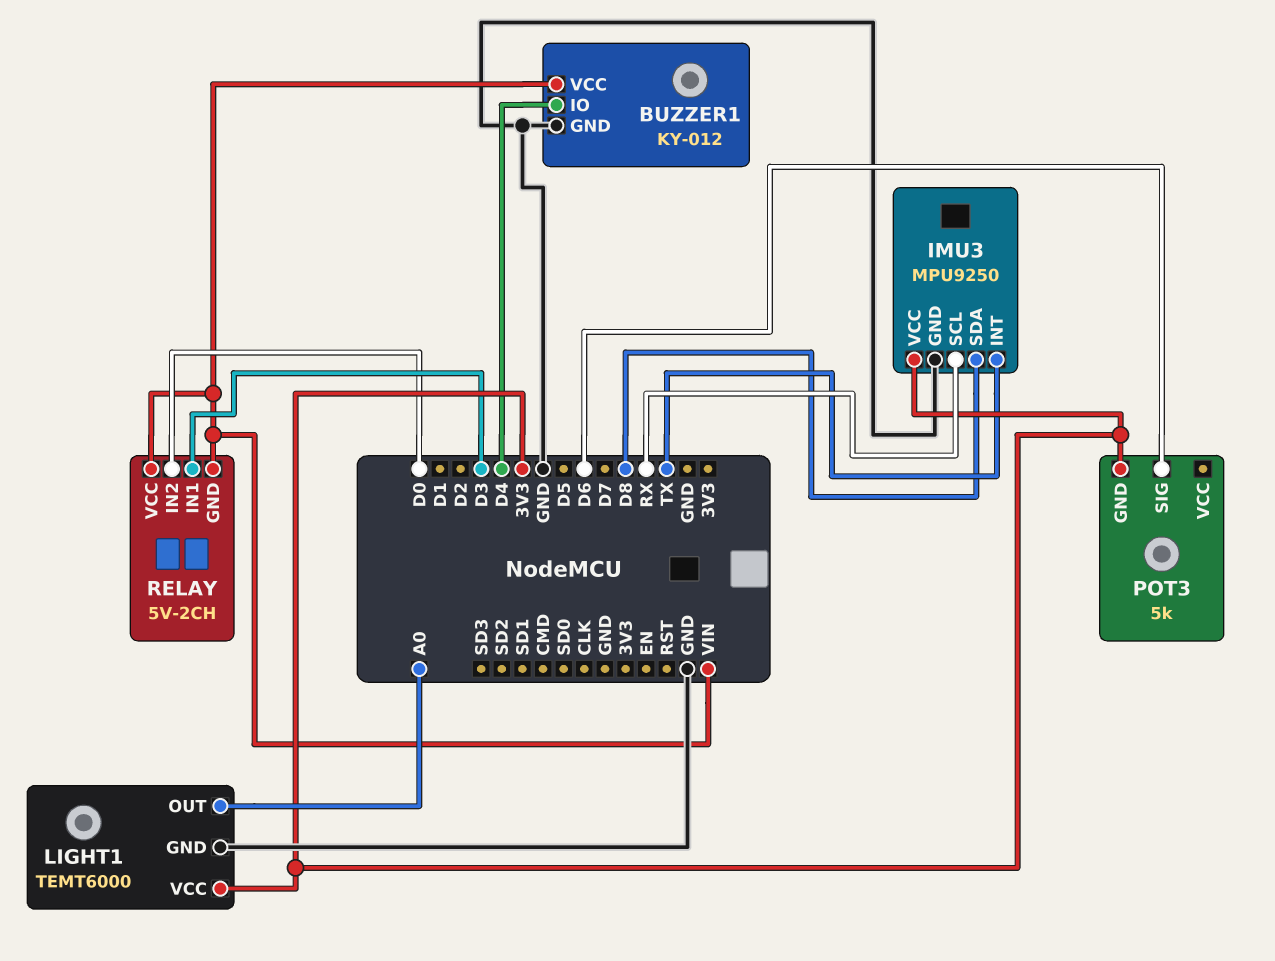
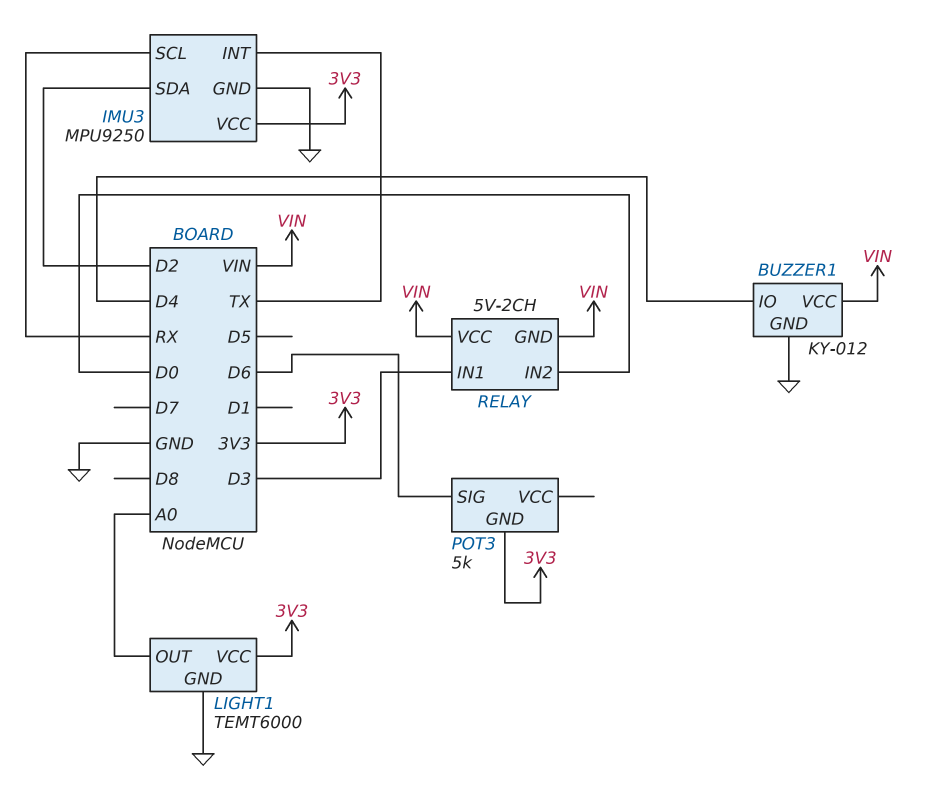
IMU3 pin SDA: D8 -> D2

